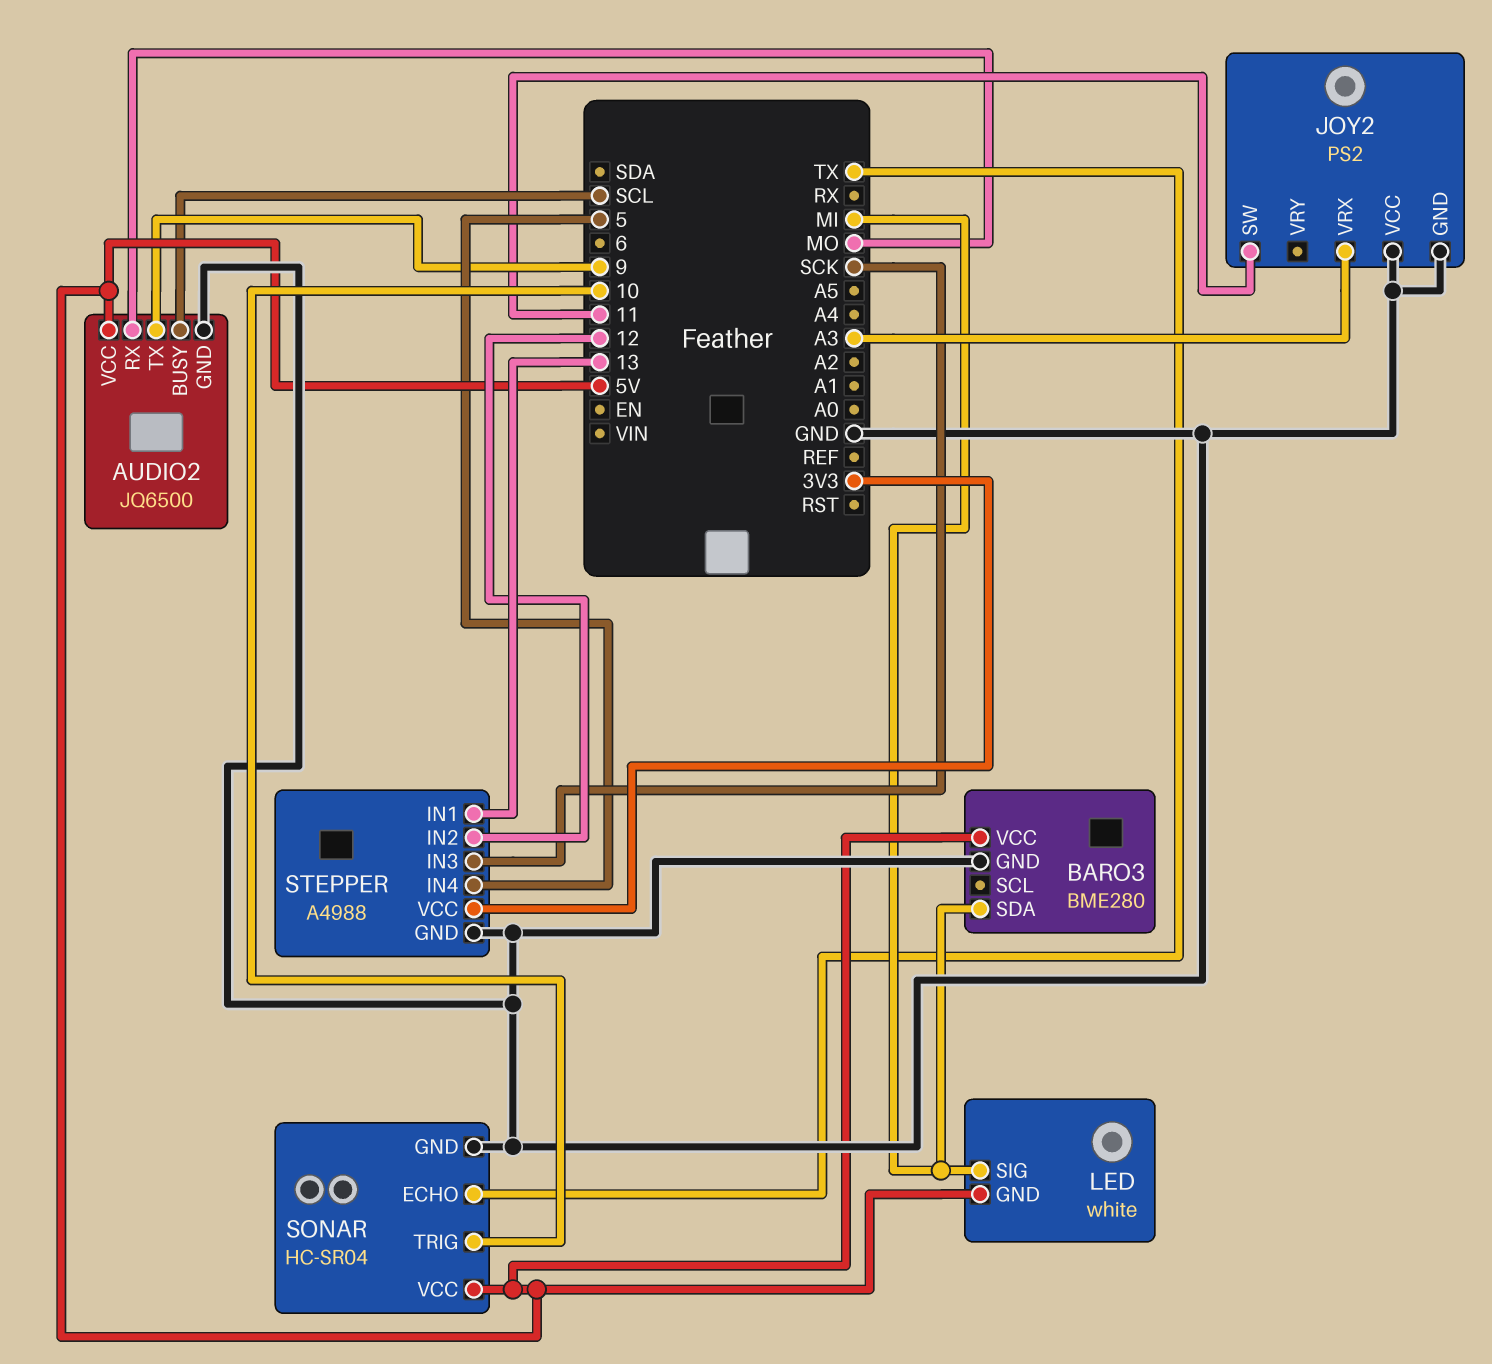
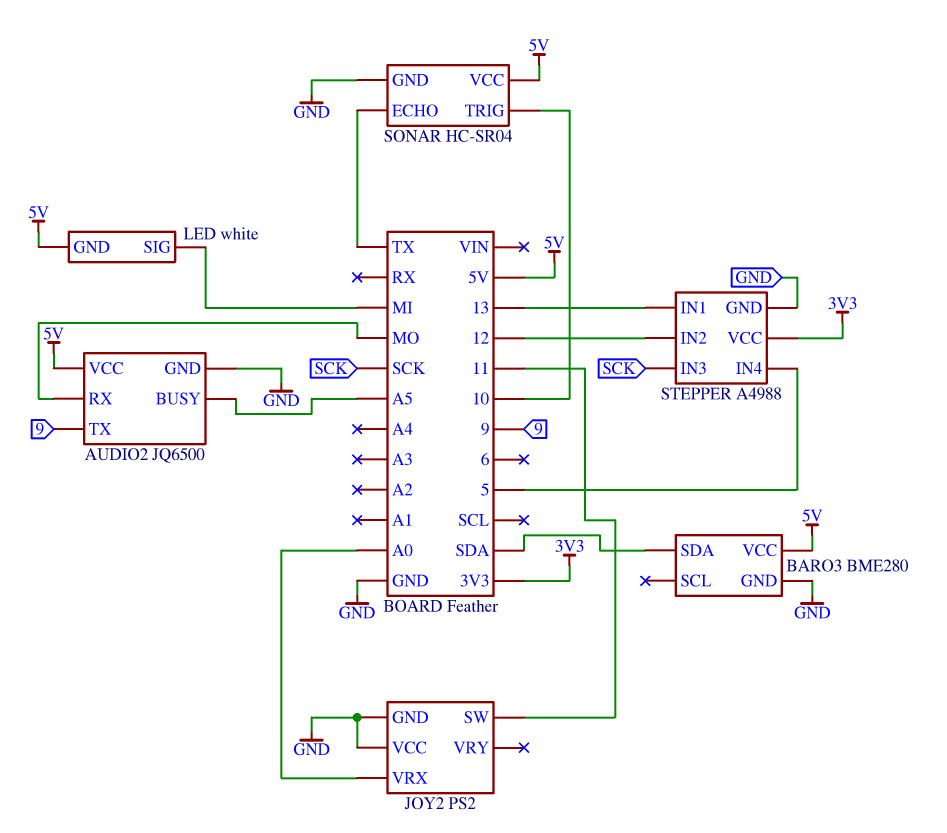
AUDIO2 pin BUSY: SCL -> A5
BARO3 pin SDA: MI -> SDA
JOY2 pin VRX: A3 -> A0

